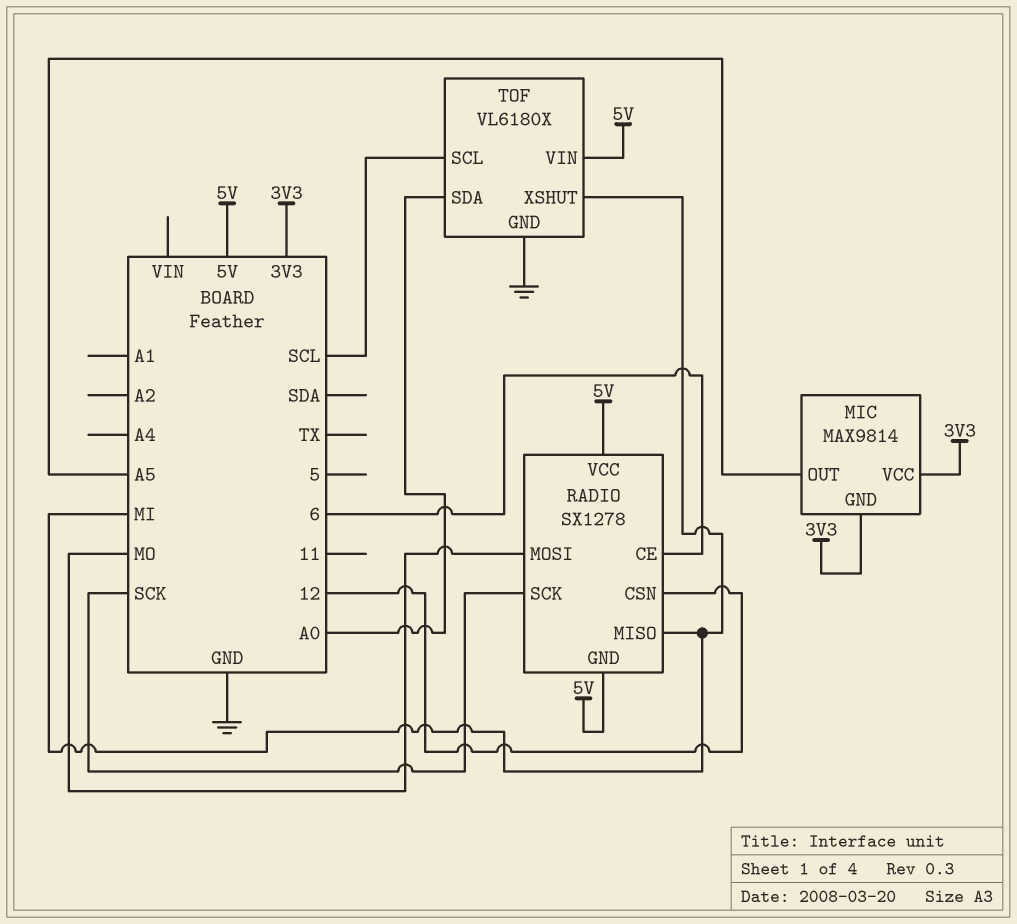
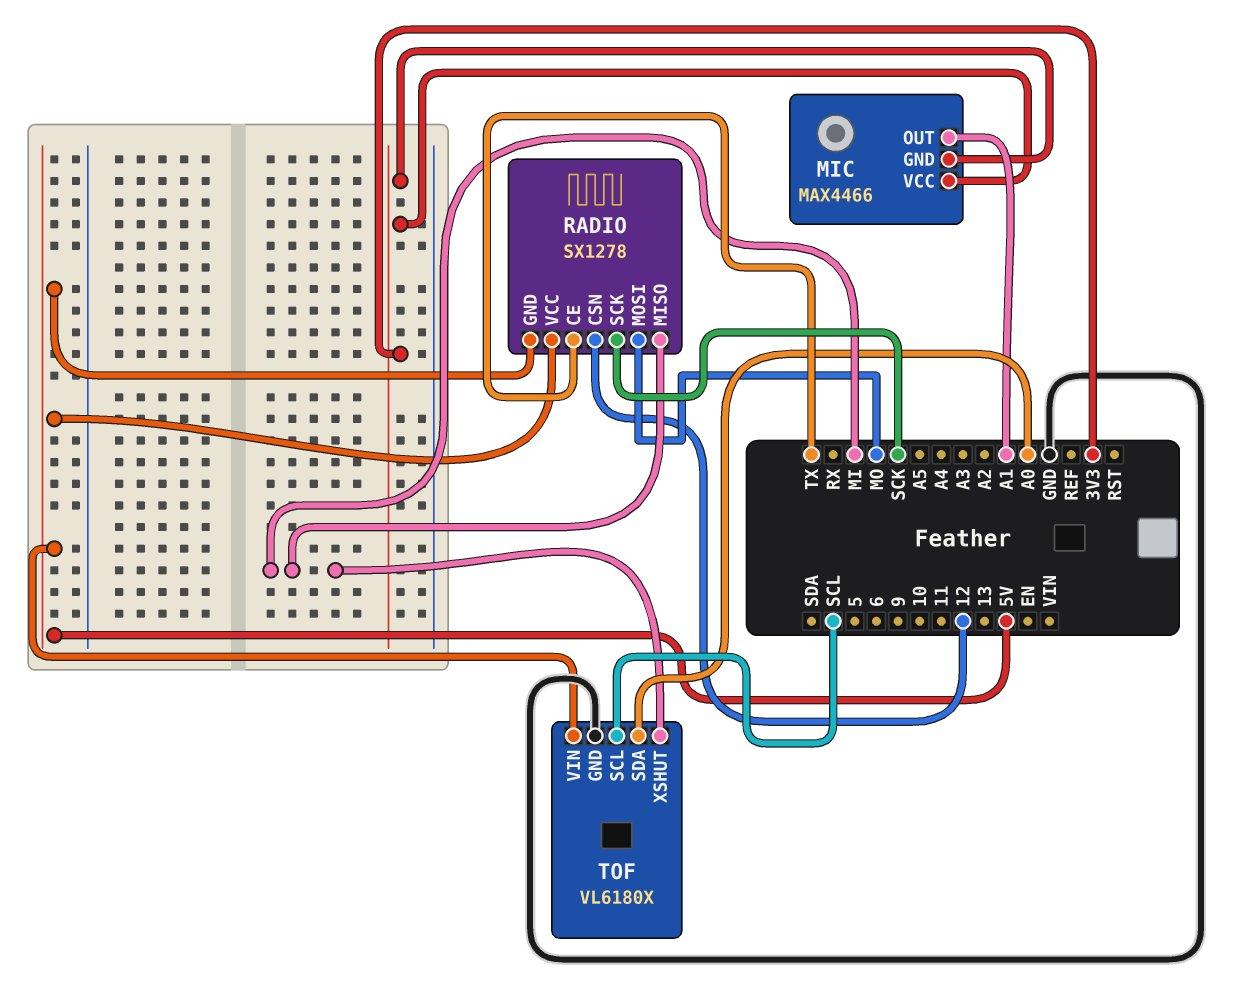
MIC: MAX9814 -> MAX4466
MIC pin OUT: A5 -> A1
RADIO pin CE: 6 -> TX

